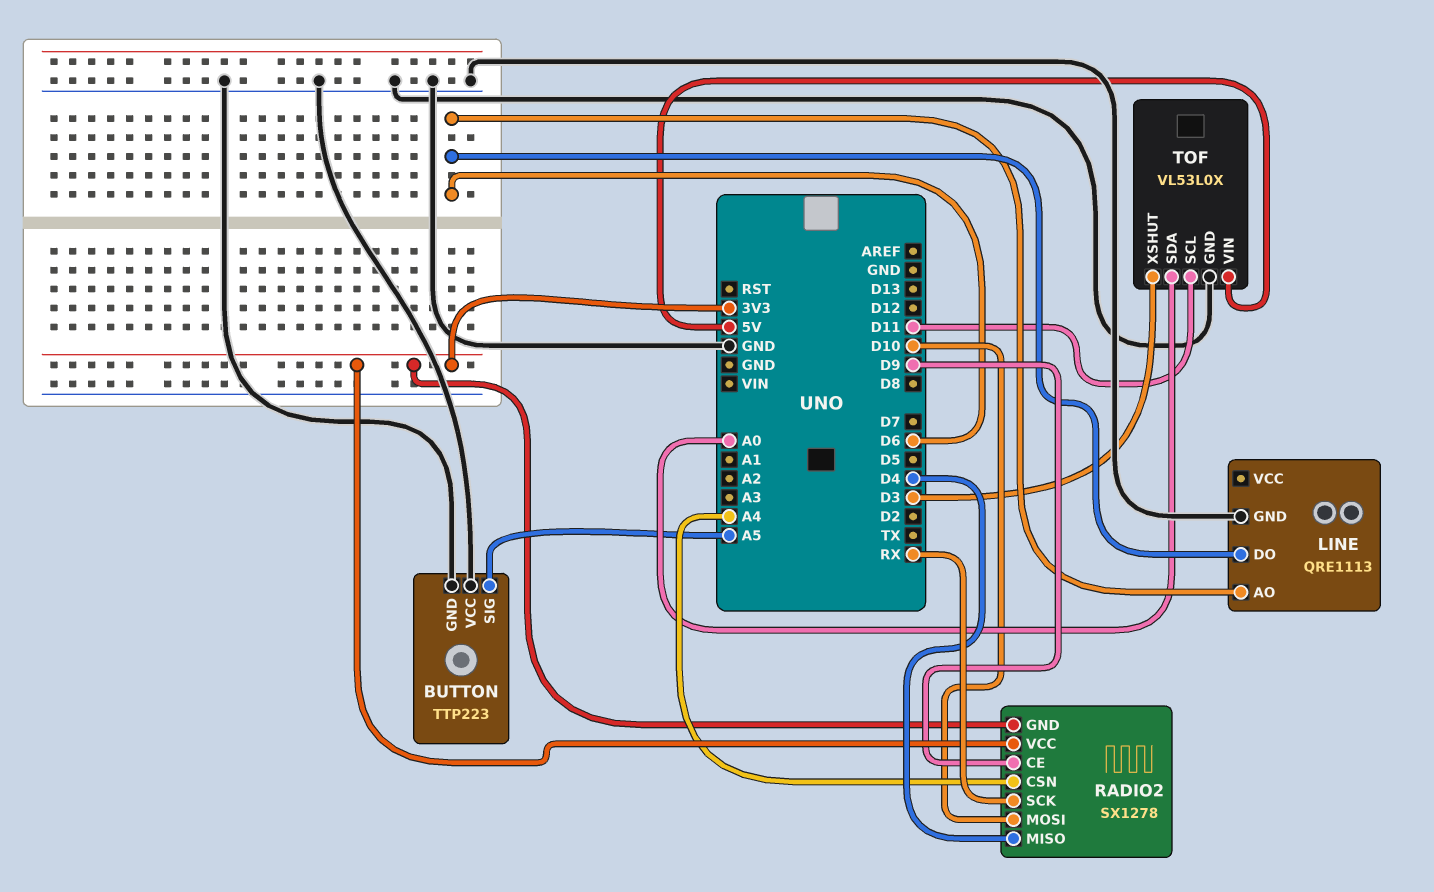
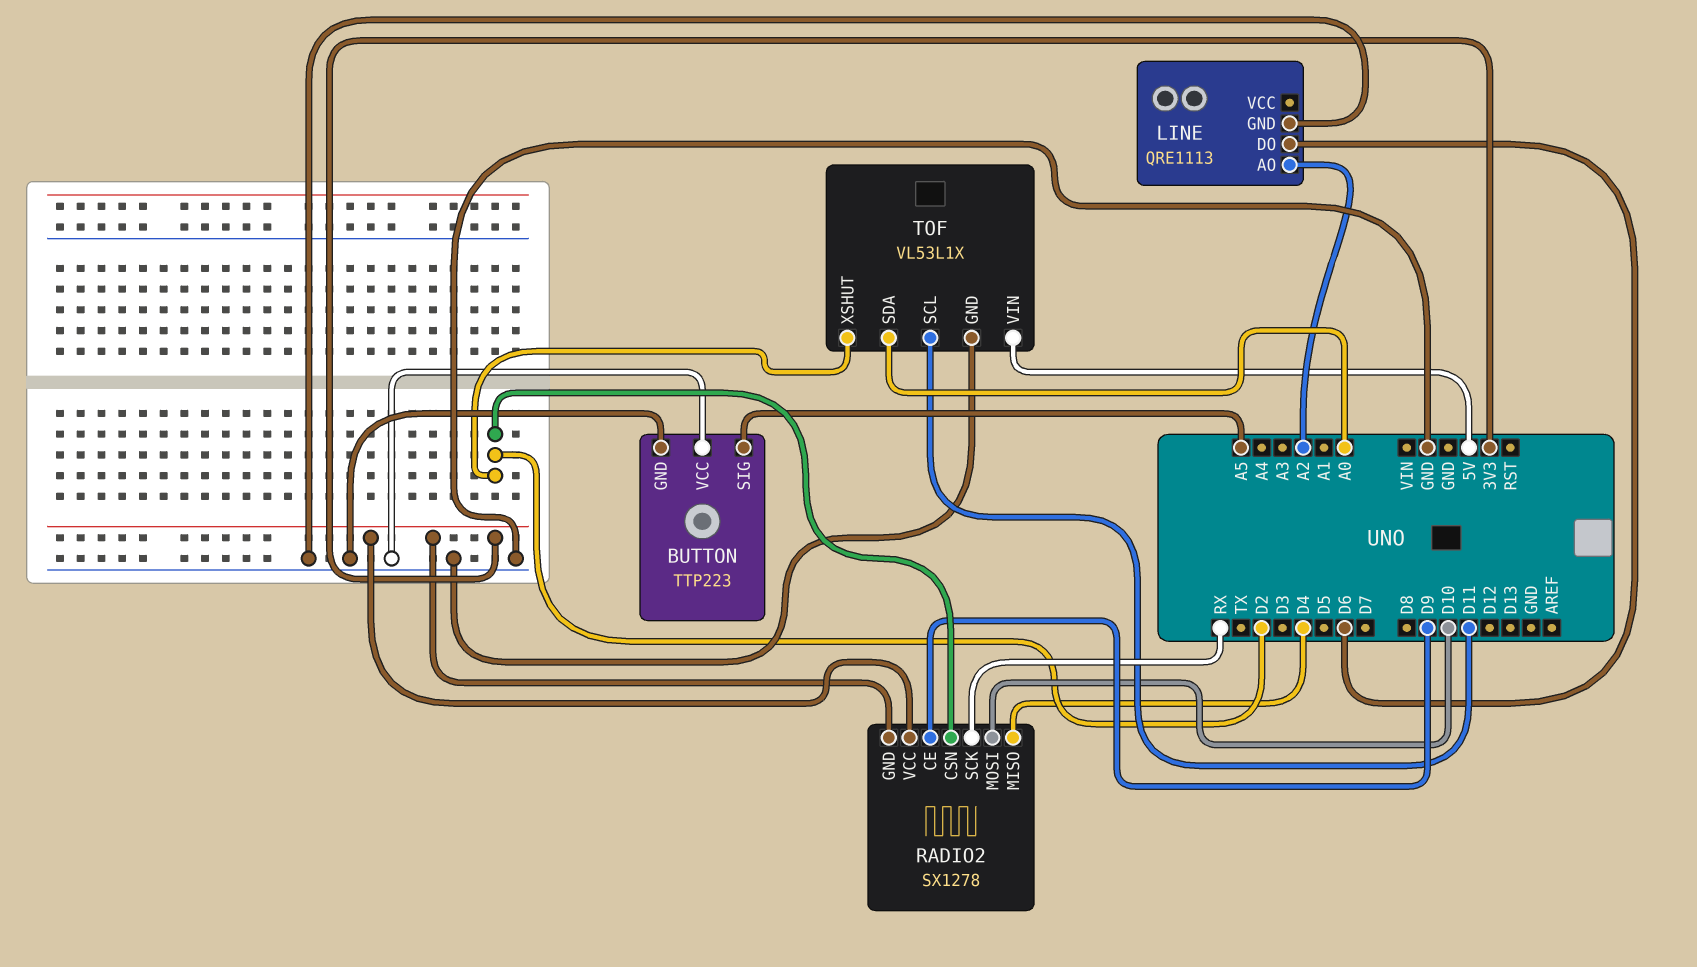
LINE pin AO: D6 -> A2
RADIO2 pin CSN: A4 -> D2
TOF: VL53L0X -> VL53L1X
TOF pin XSHUT: D3 -> D2

